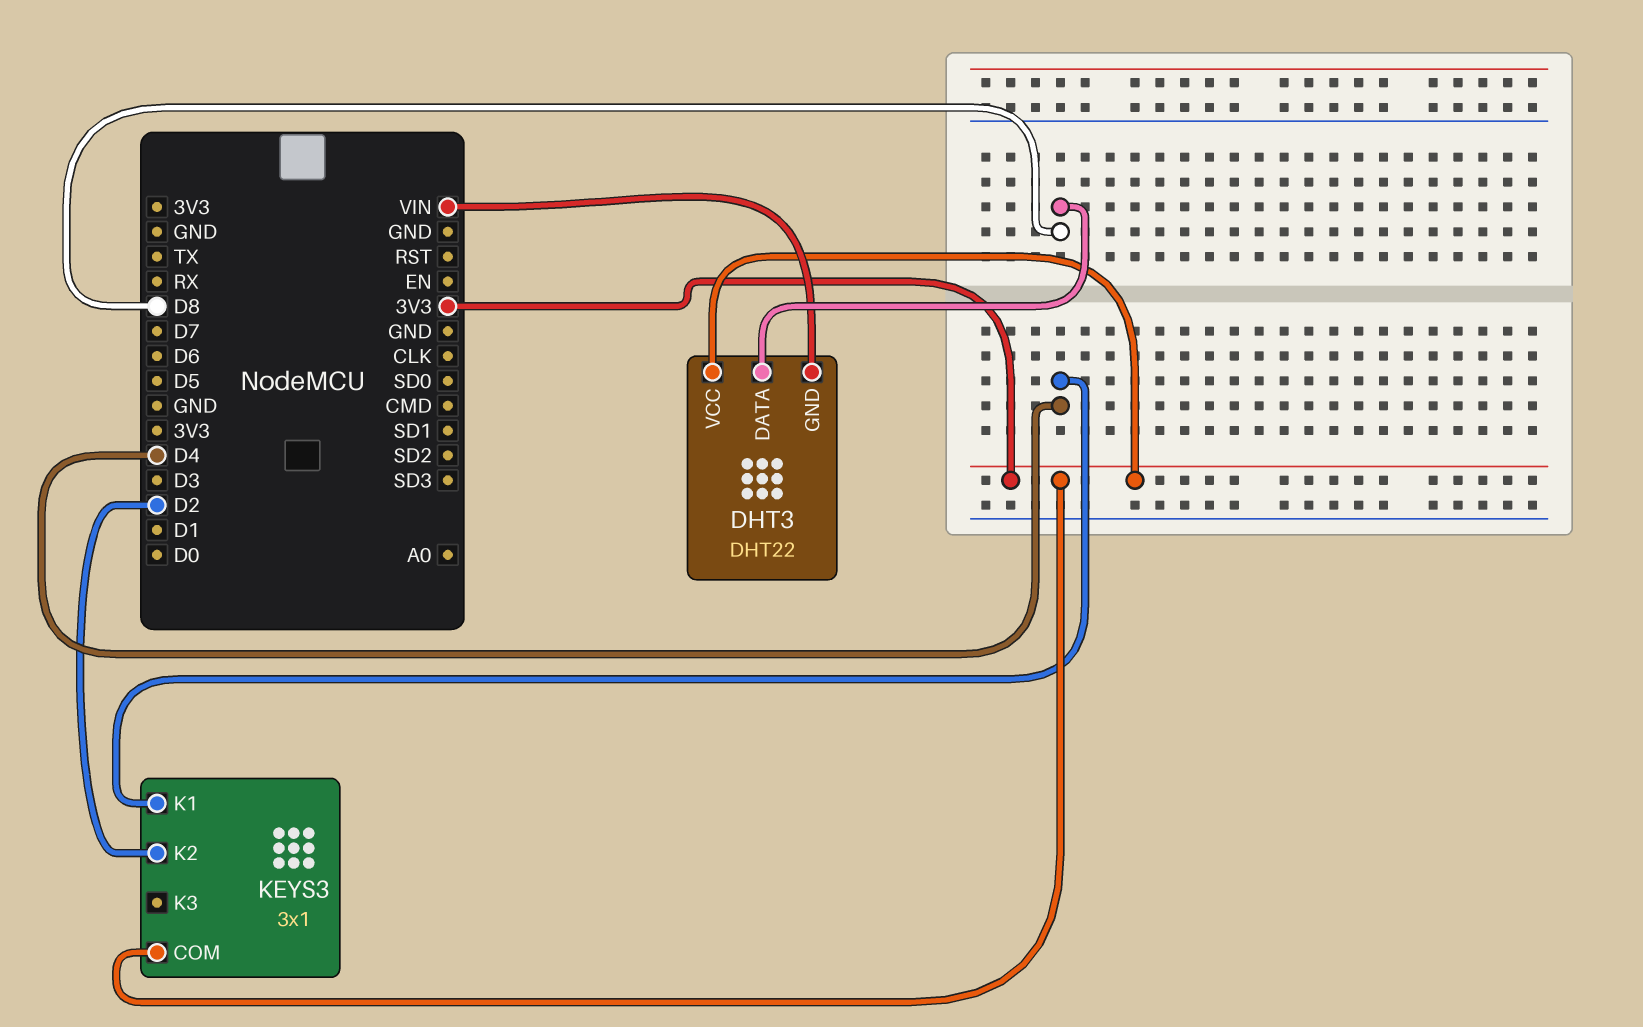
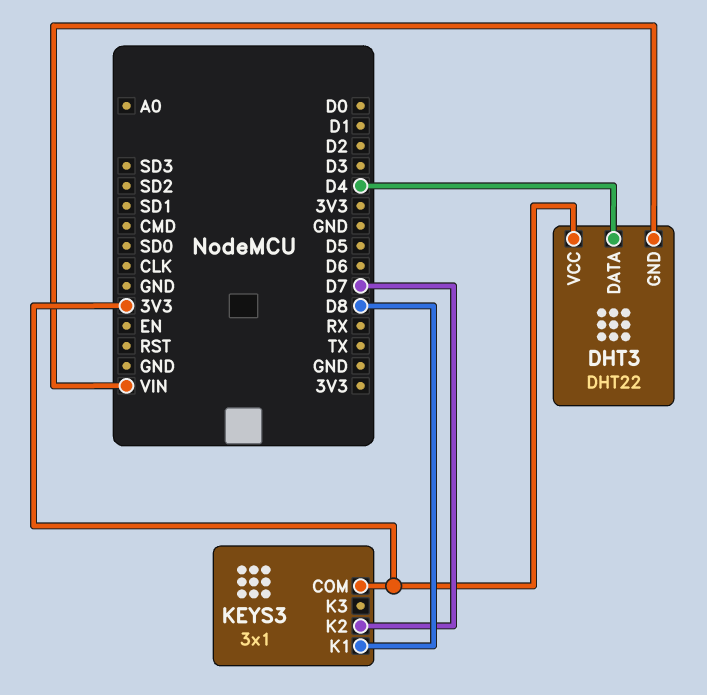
DHT3 pin DATA: D8 -> D4
KEYS3 pin K1: D4 -> D8
KEYS3 pin K2: D2 -> D7

